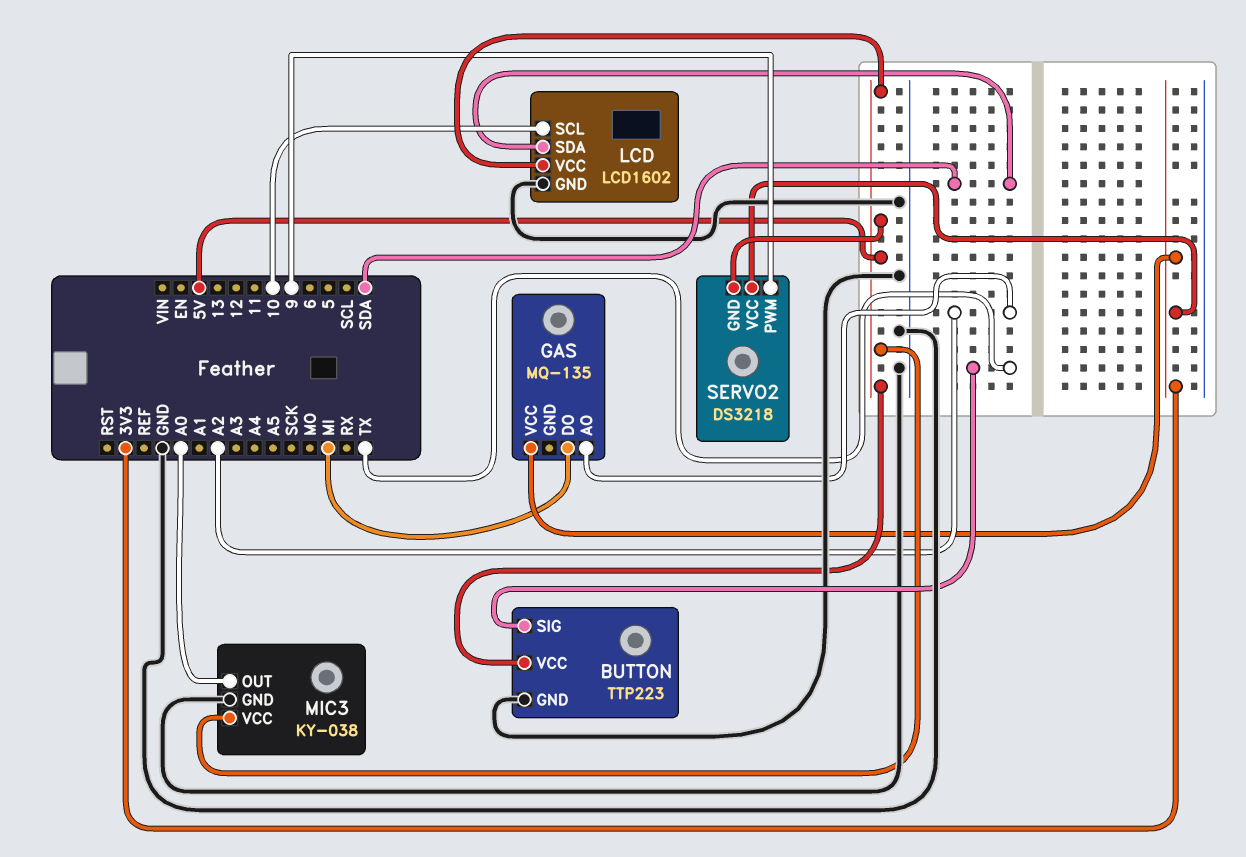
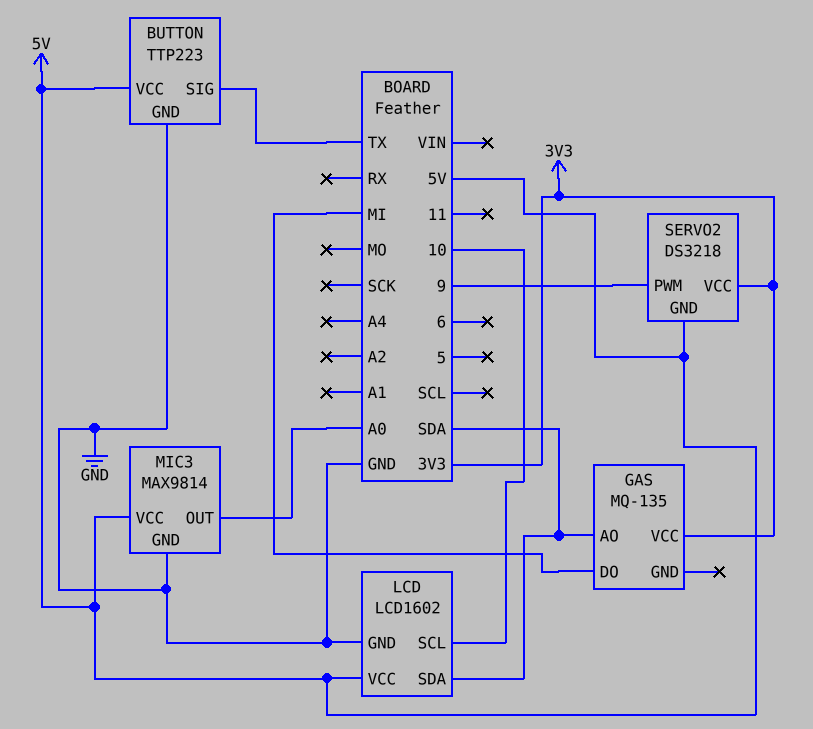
GAS pin AO: A2 -> SDA
MIC3: KY-038 -> MAX9814

